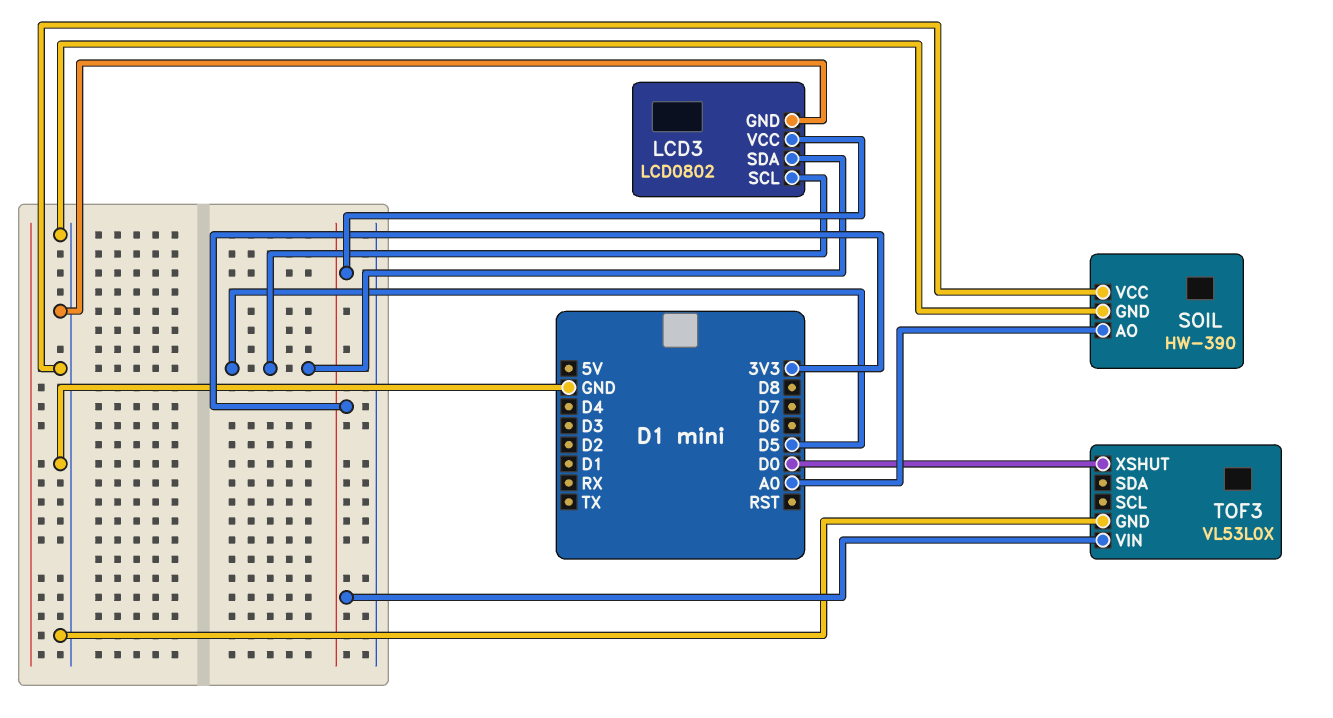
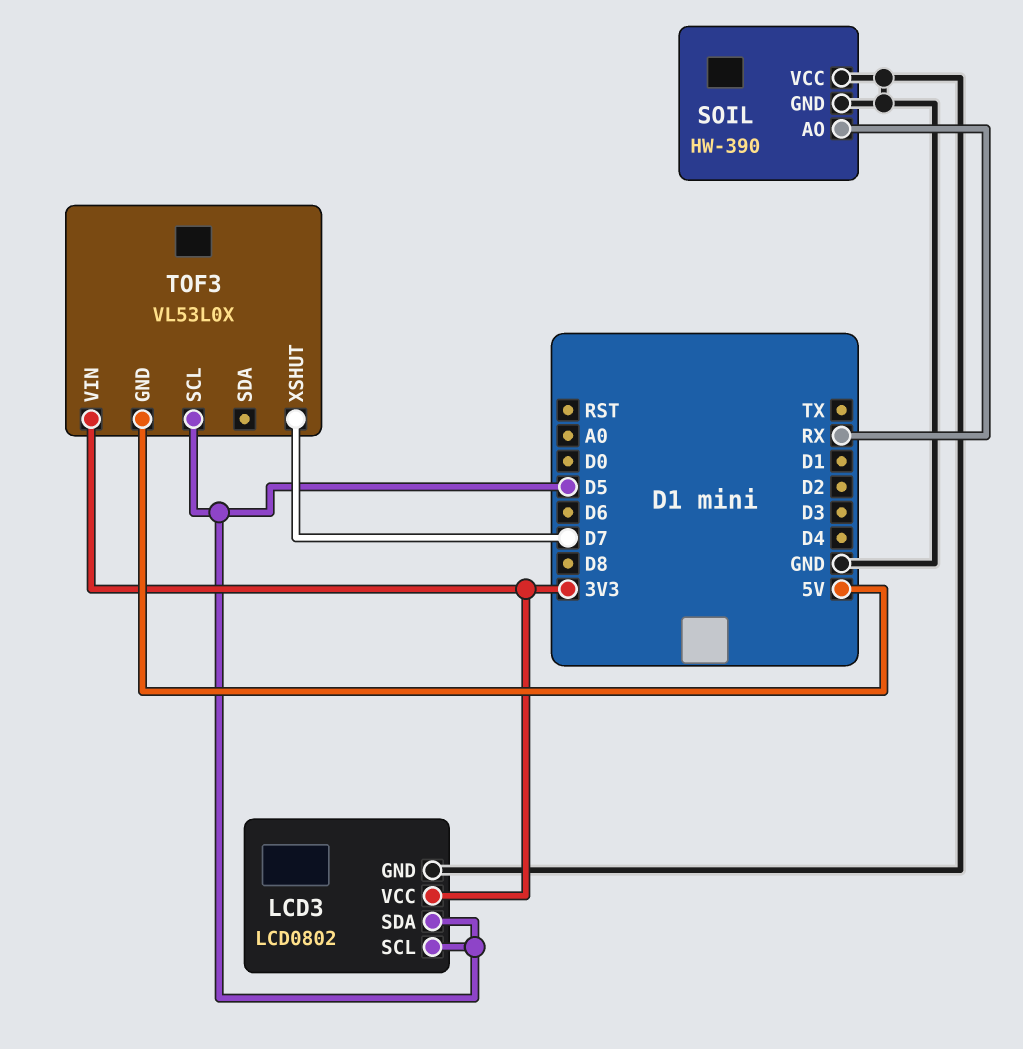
SOIL pin AO: A0 -> RX
TOF3 pin GND: GND -> 5V
TOF3 pin SCL: none -> D5
TOF3 pin XSHUT: D0 -> D7

